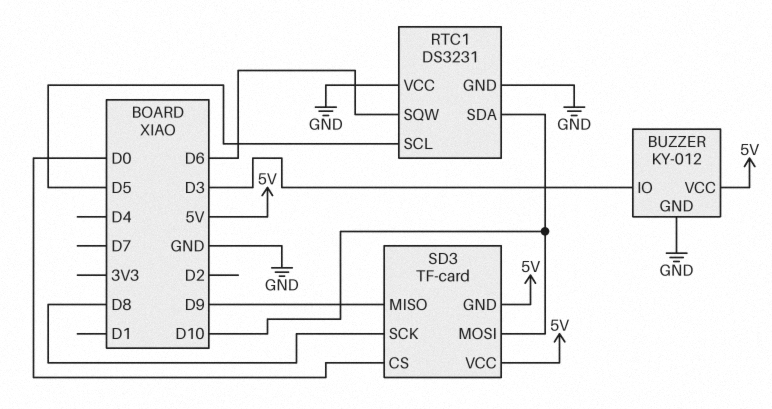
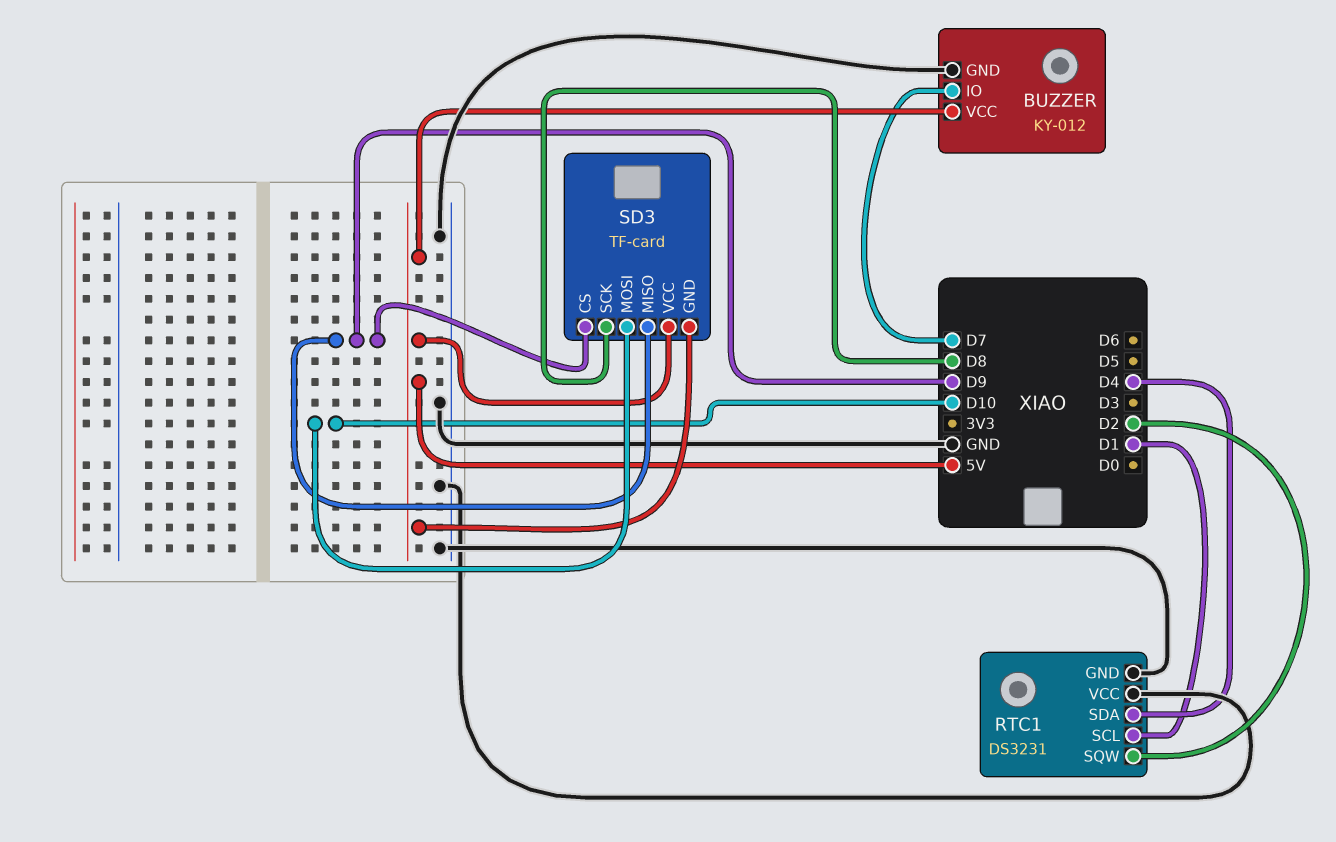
BUZZER pin IO: D3 -> D7
RTC1 pin SCL: D5 -> D1
RTC1 pin SDA: D10 -> D4
RTC1 pin SQW: D6 -> D2
SD3 pin CS: D0 -> D9

